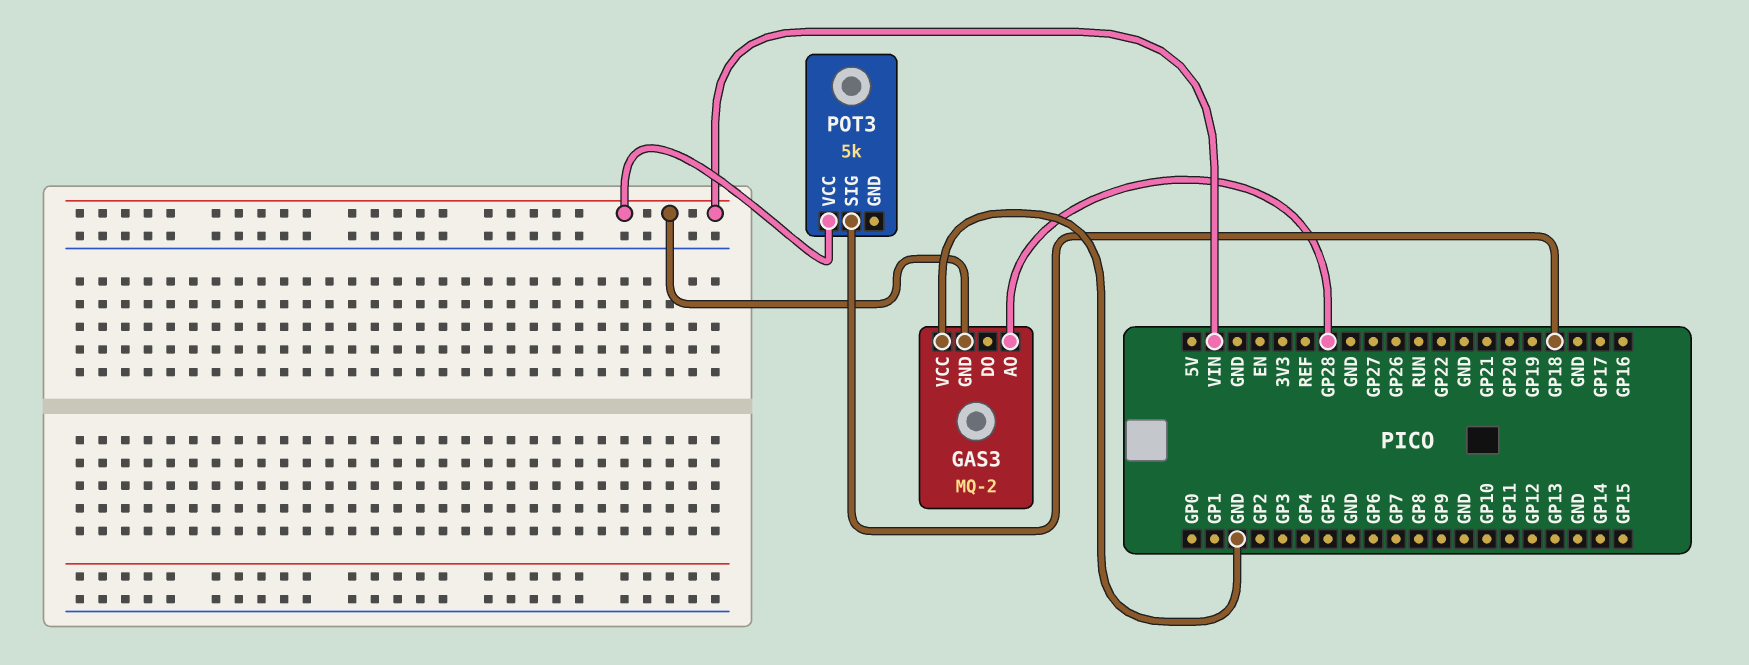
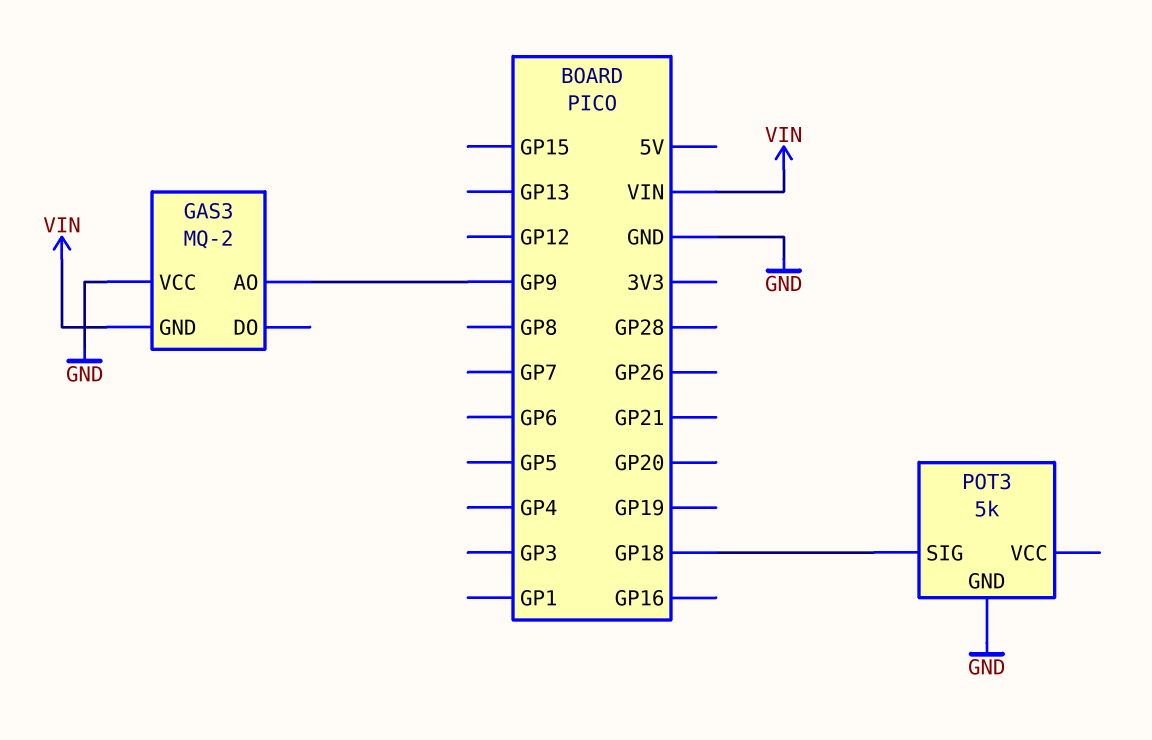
GAS3 pin AO: GP28 -> GP9
POT3 pin GND: none -> GND
POT3 pin VCC: VIN -> none

